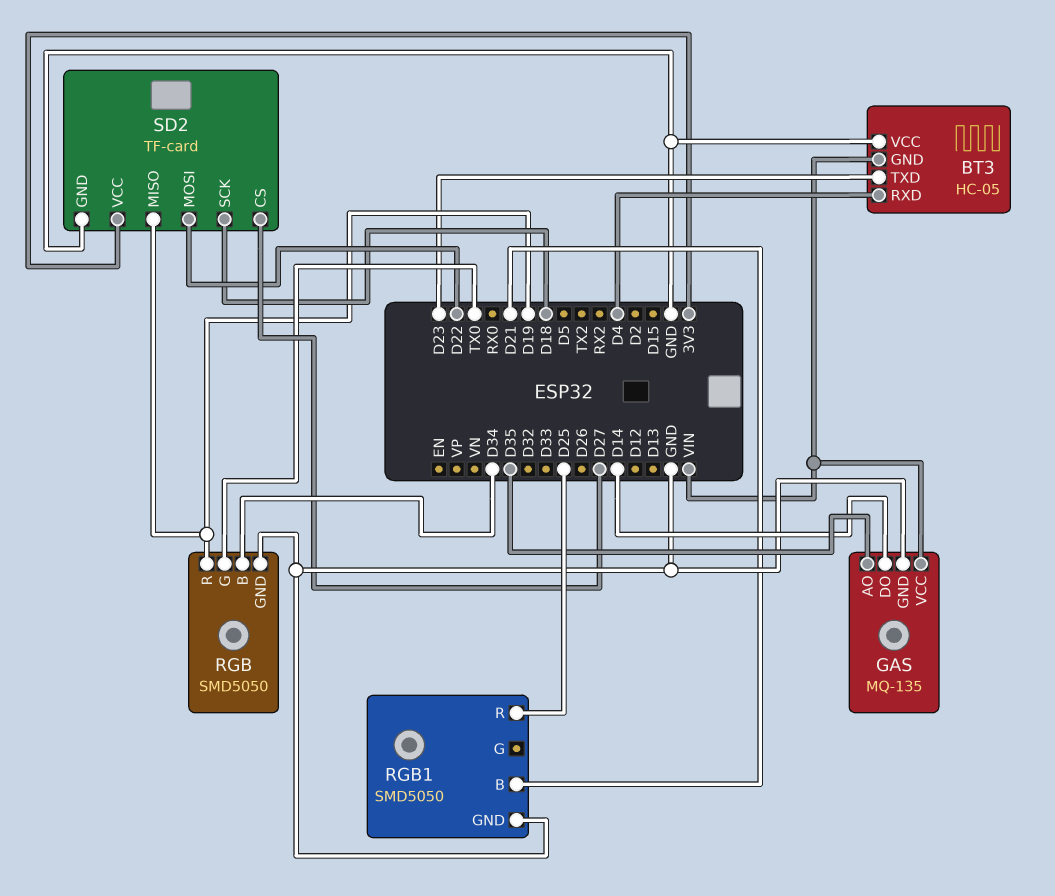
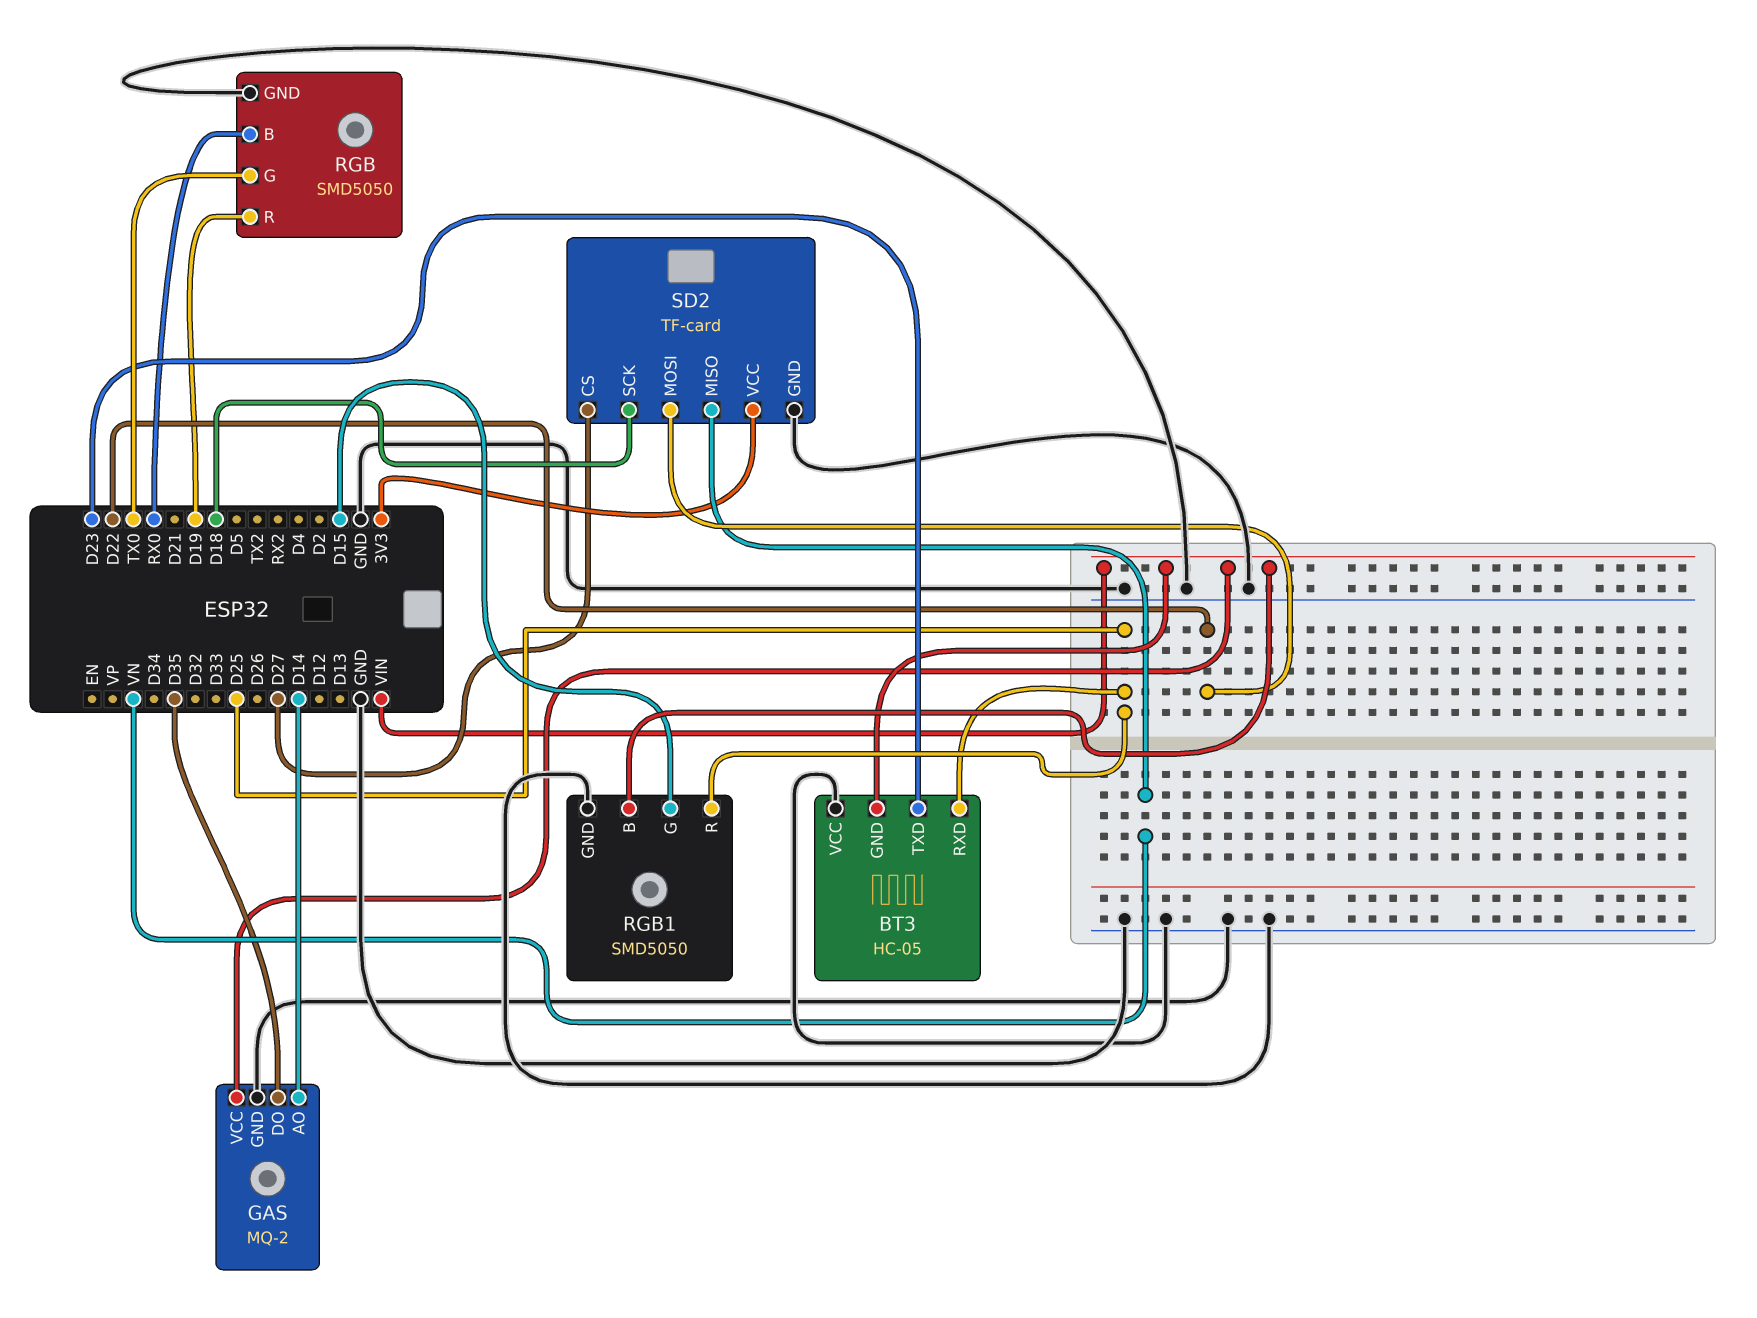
BT3 pin RXD: D4 -> D25
GAS: MQ-135 -> MQ-2
GAS pin AO: D35 -> D14
GAS pin DO: D14 -> D35
RGB pin B: D34 -> RX0
RGB1 pin B: D21 -> VIN
RGB1 pin G: none -> D15
SD2 pin MISO: D19 -> VN

